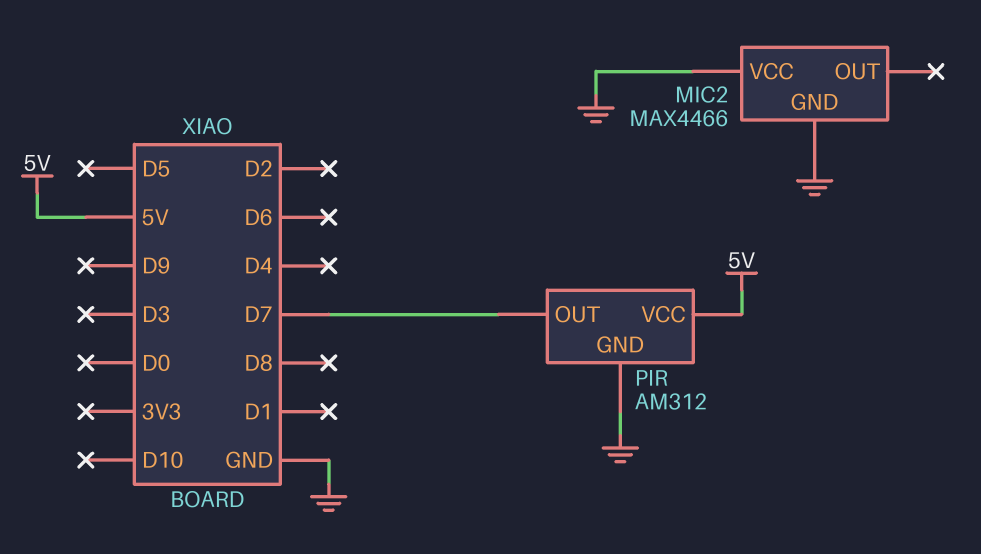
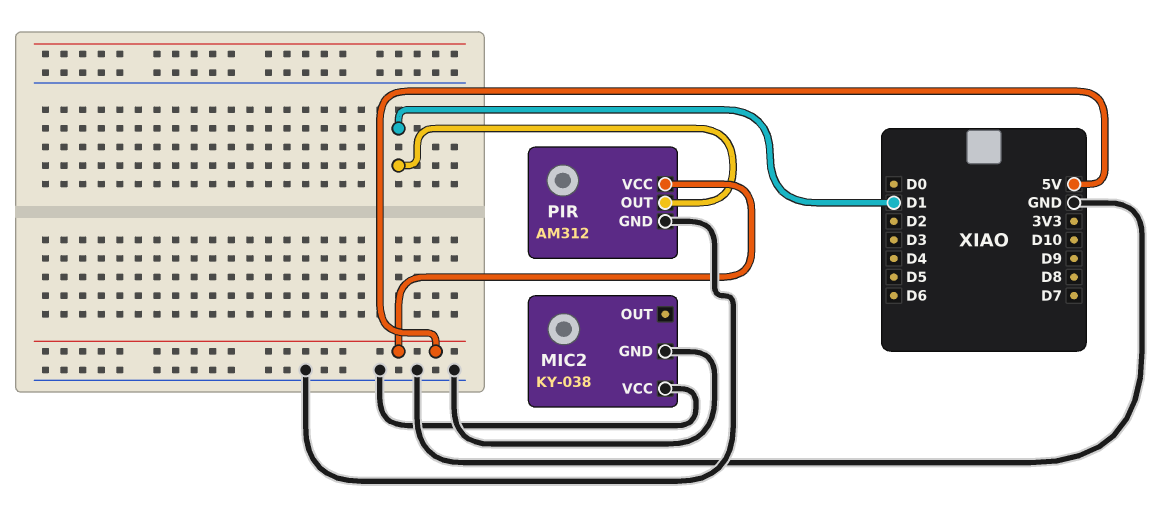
MIC2: MAX4466 -> KY-038
PIR pin OUT: D7 -> D1

